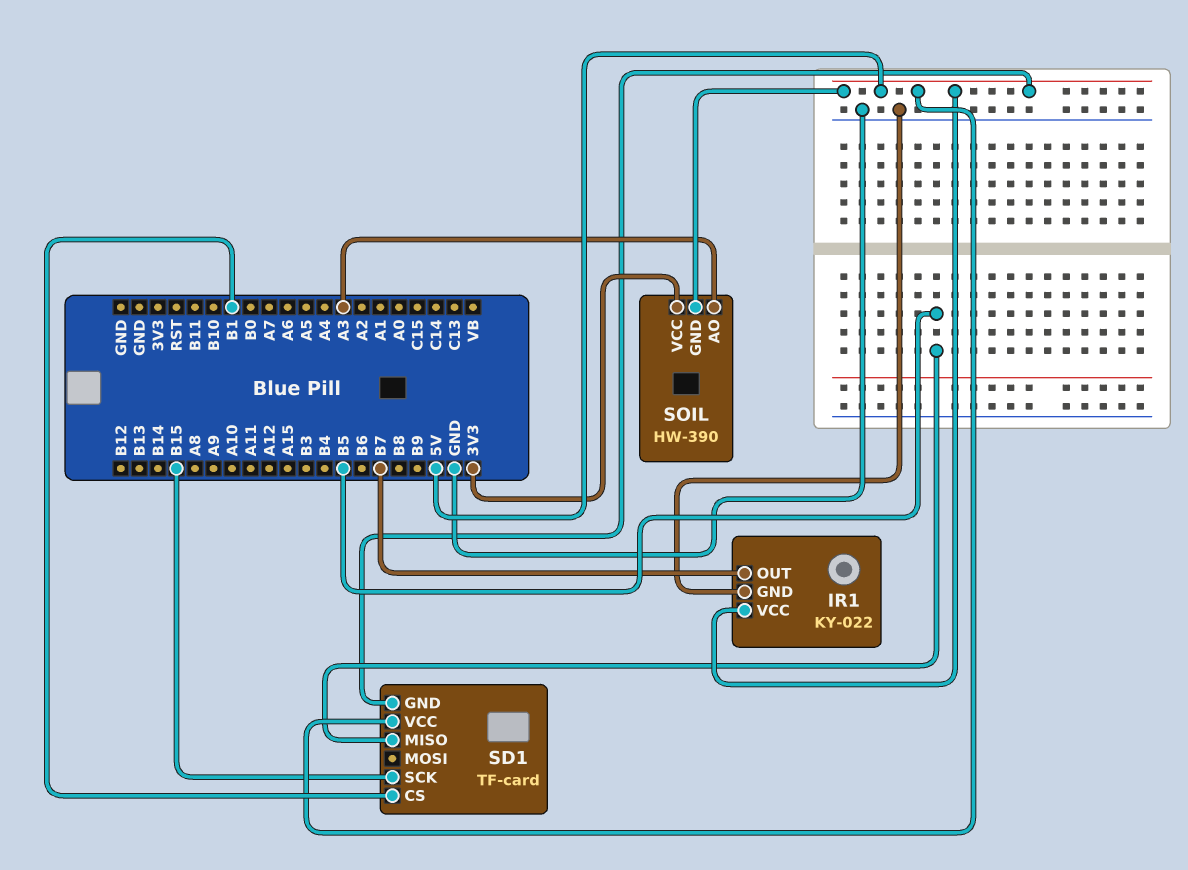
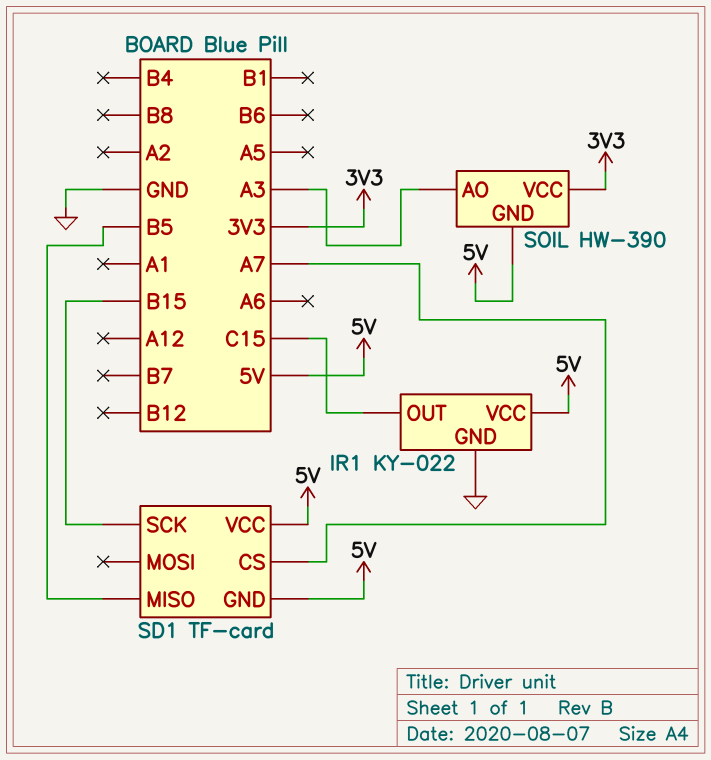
IR1 pin OUT: B7 -> C15
SD1 pin CS: B1 -> A7

